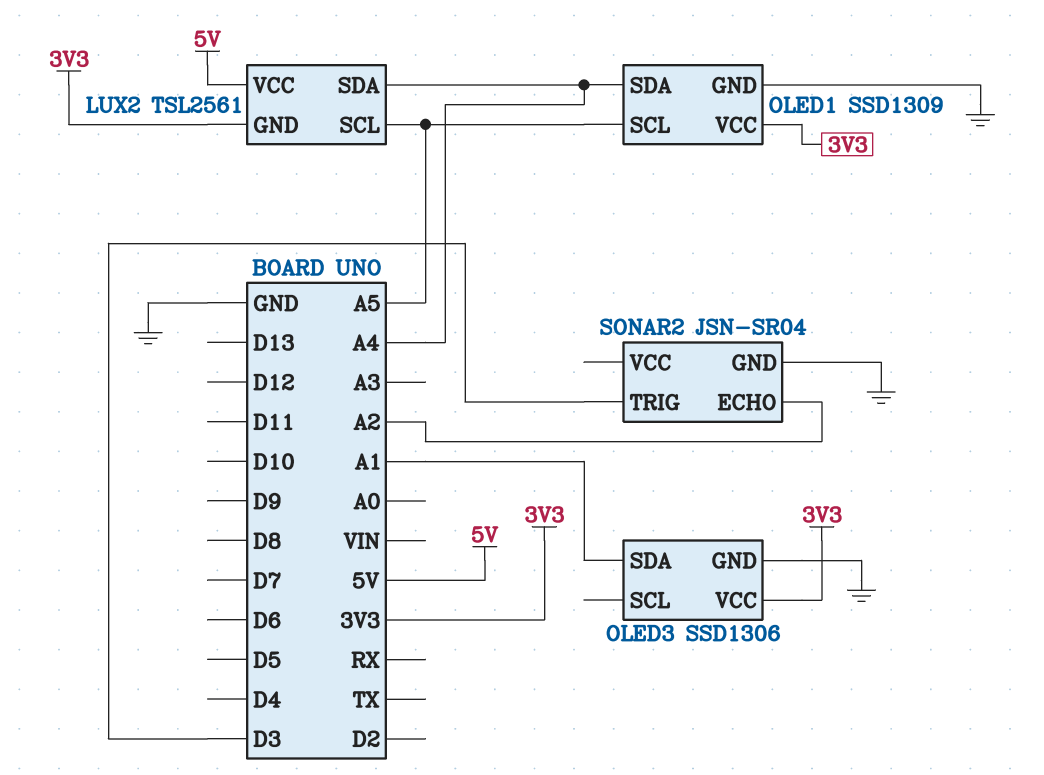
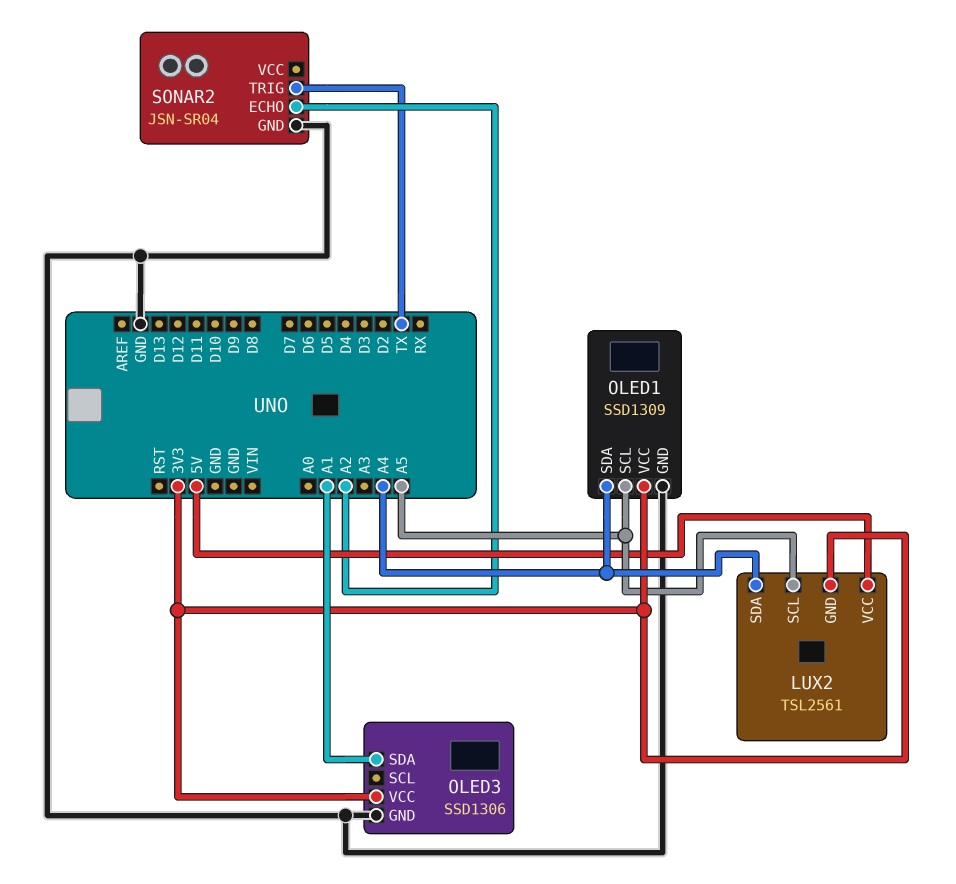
SONAR2 pin TRIG: D3 -> TX

